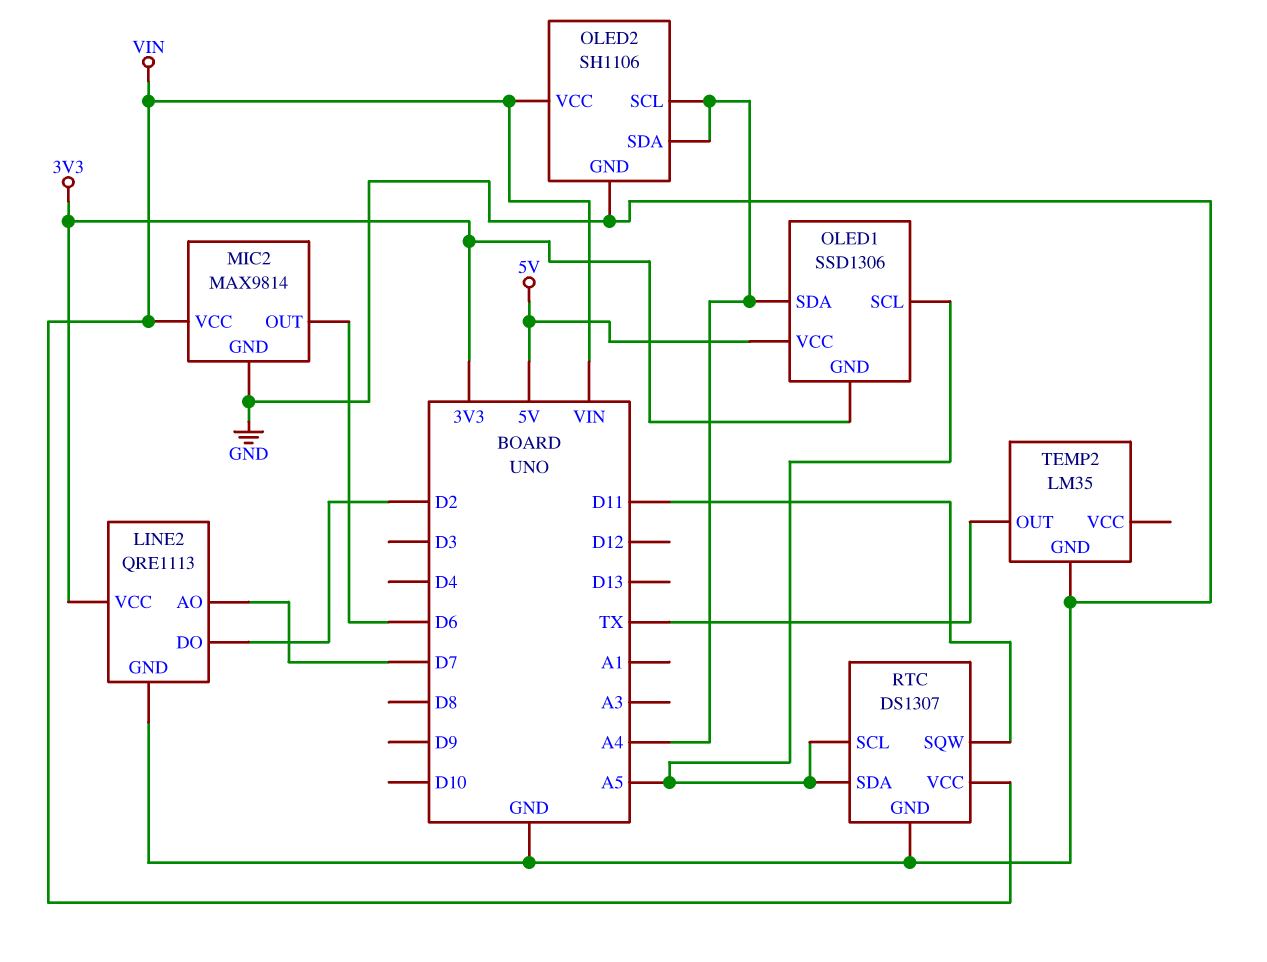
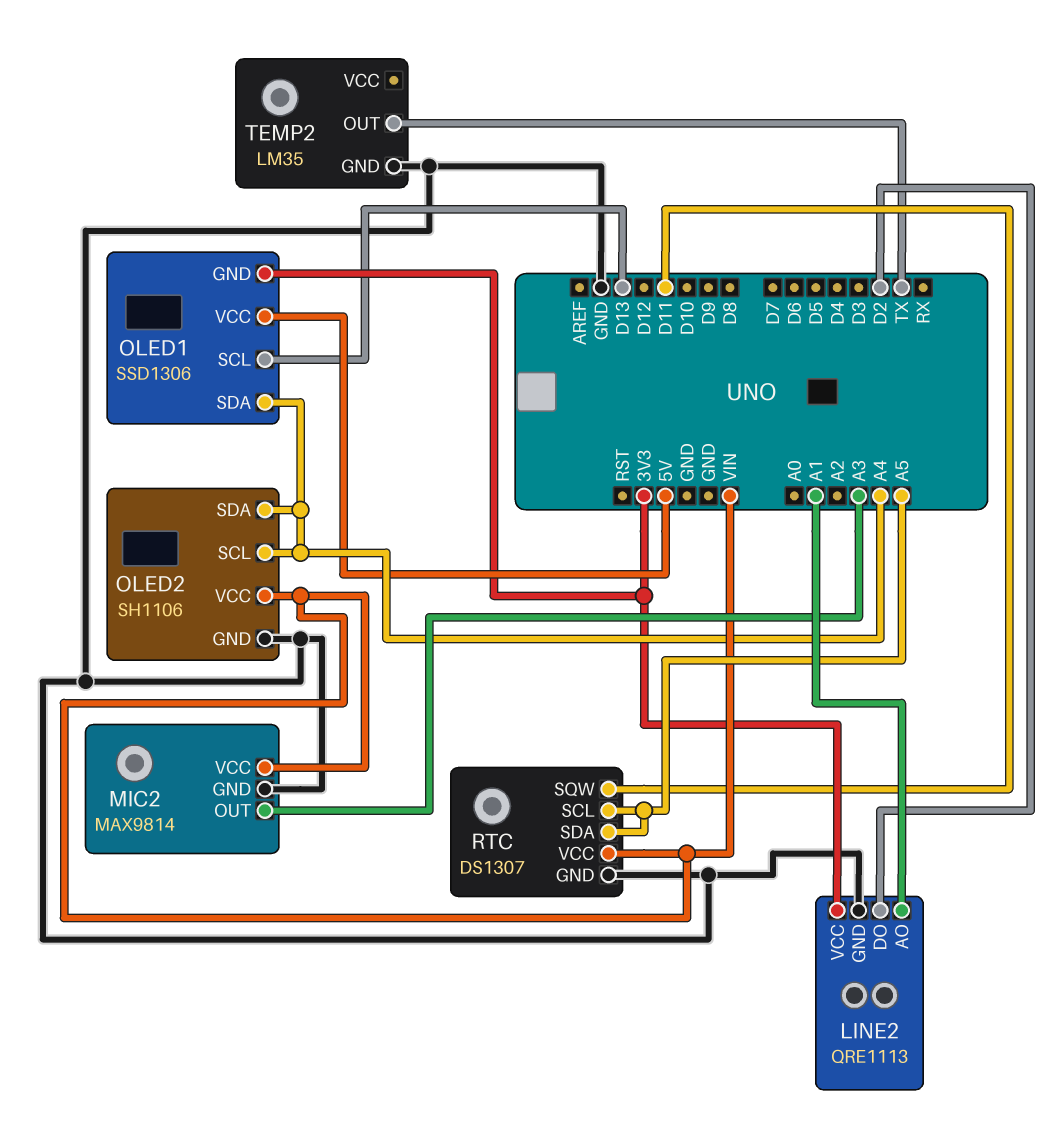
LINE2 pin AO: D7 -> A1
MIC2 pin OUT: D6 -> A3
OLED1 pin SCL: A5 -> D13

